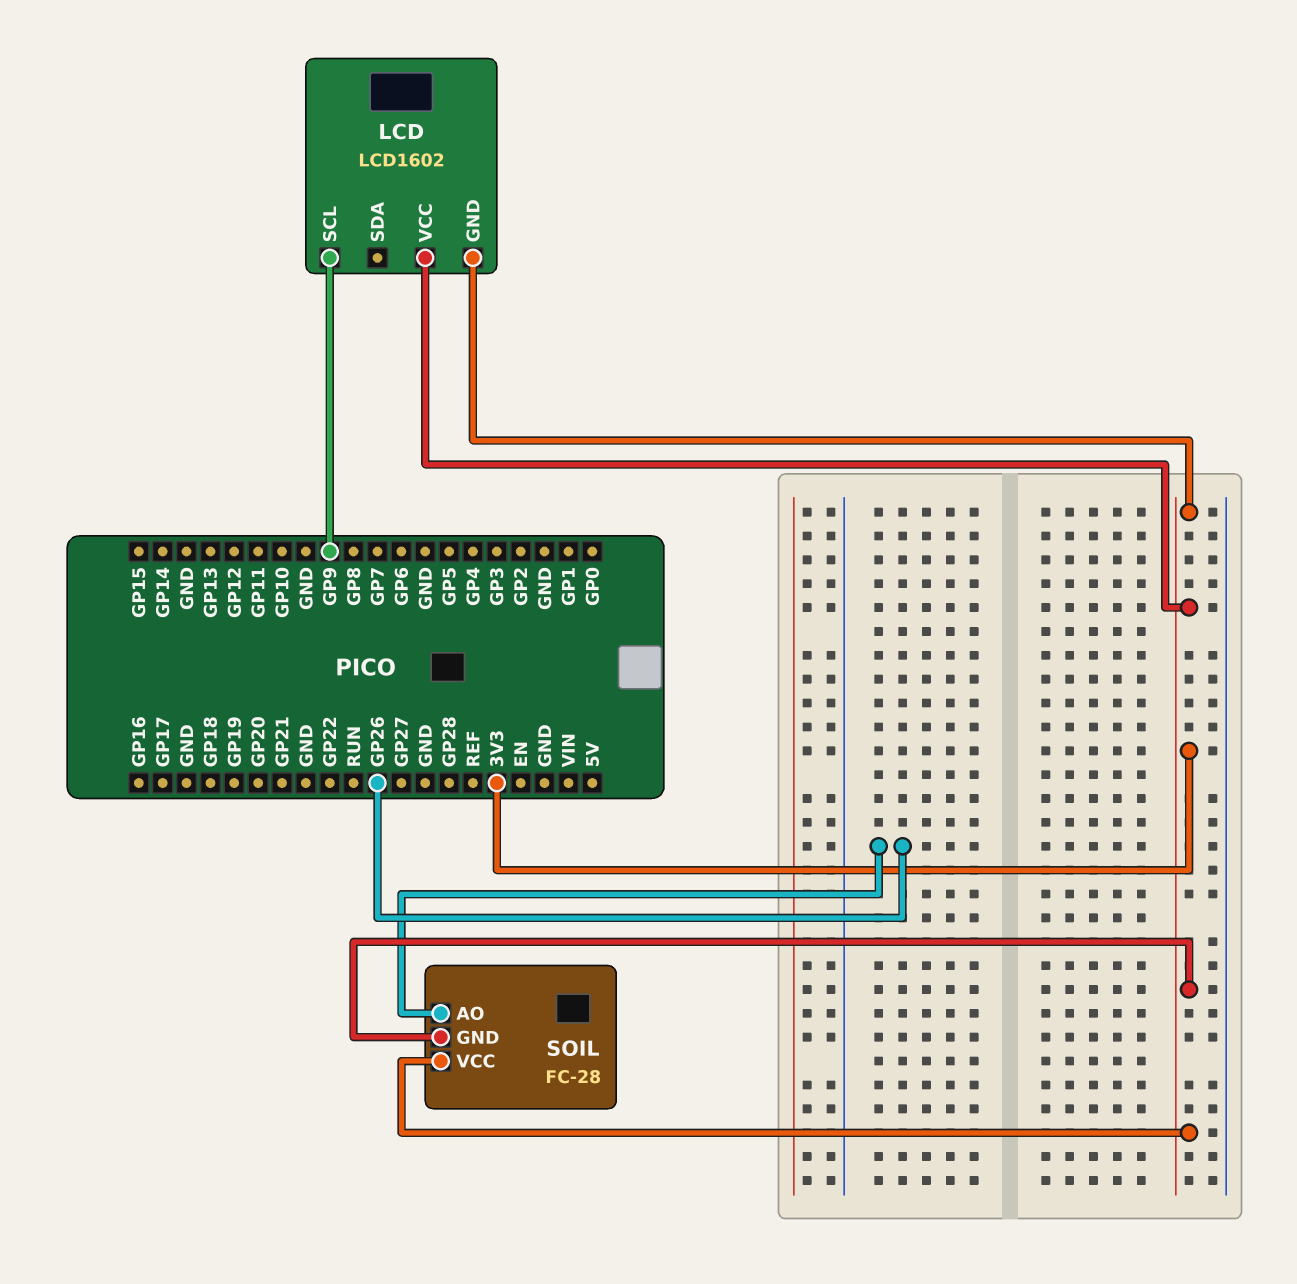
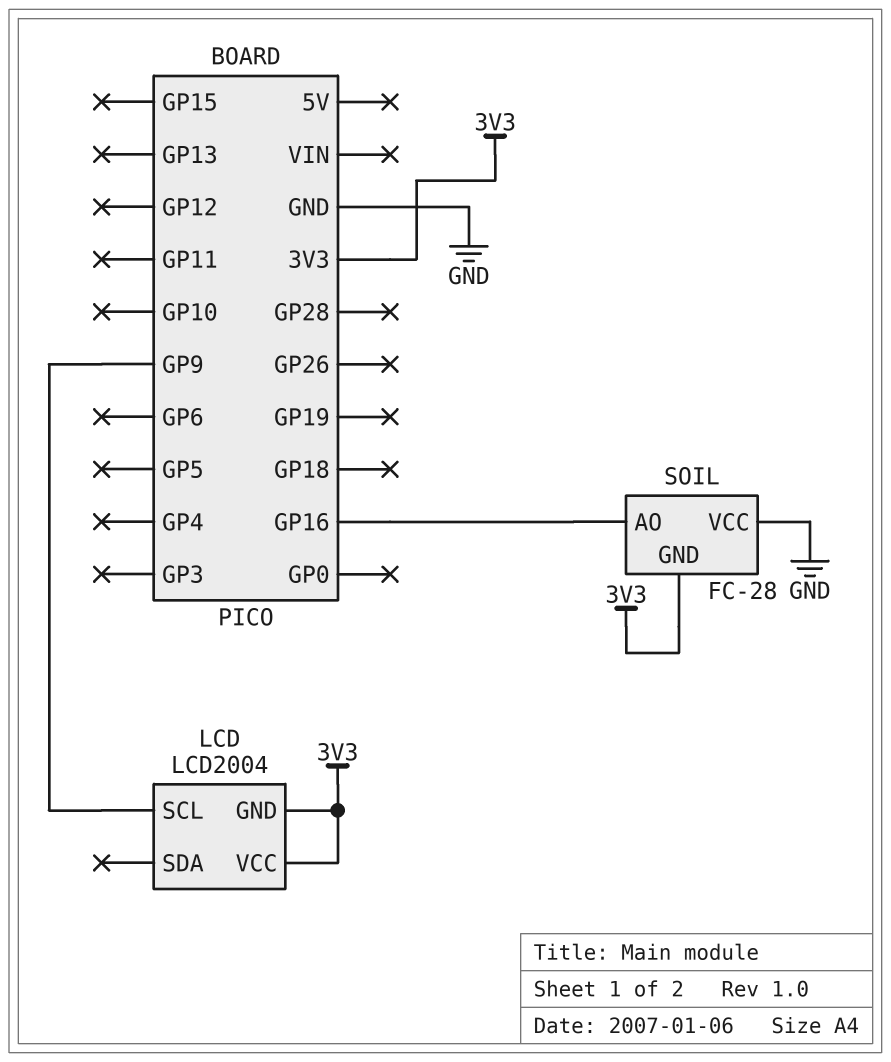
LCD: LCD1602 -> LCD2004
SOIL pin AO: GP26 -> GP16
SOIL pin VCC: 3V3 -> GND

